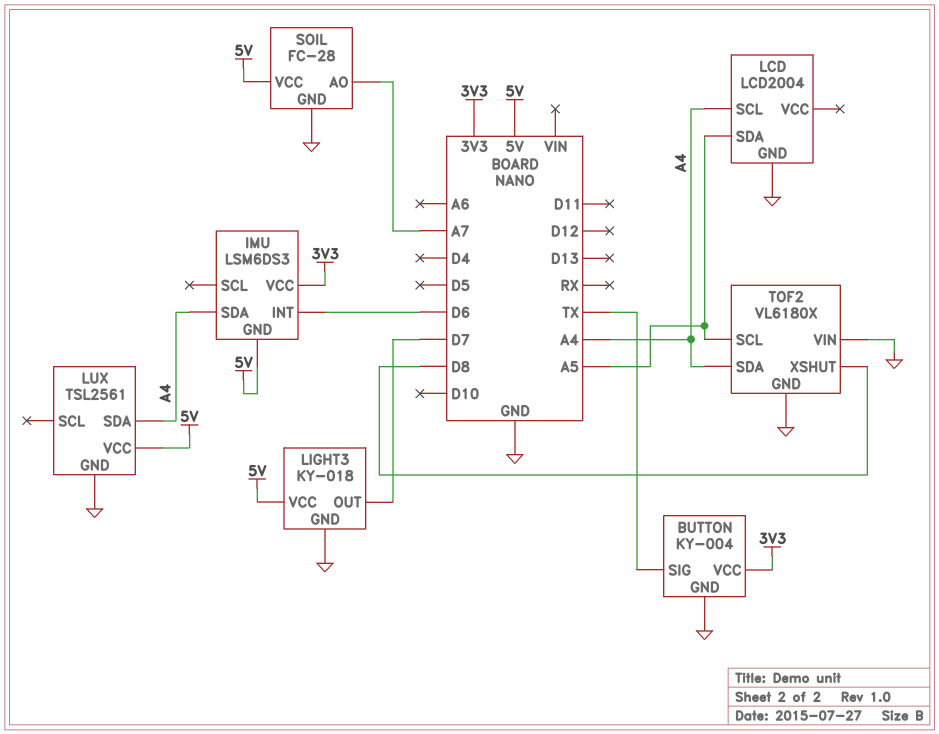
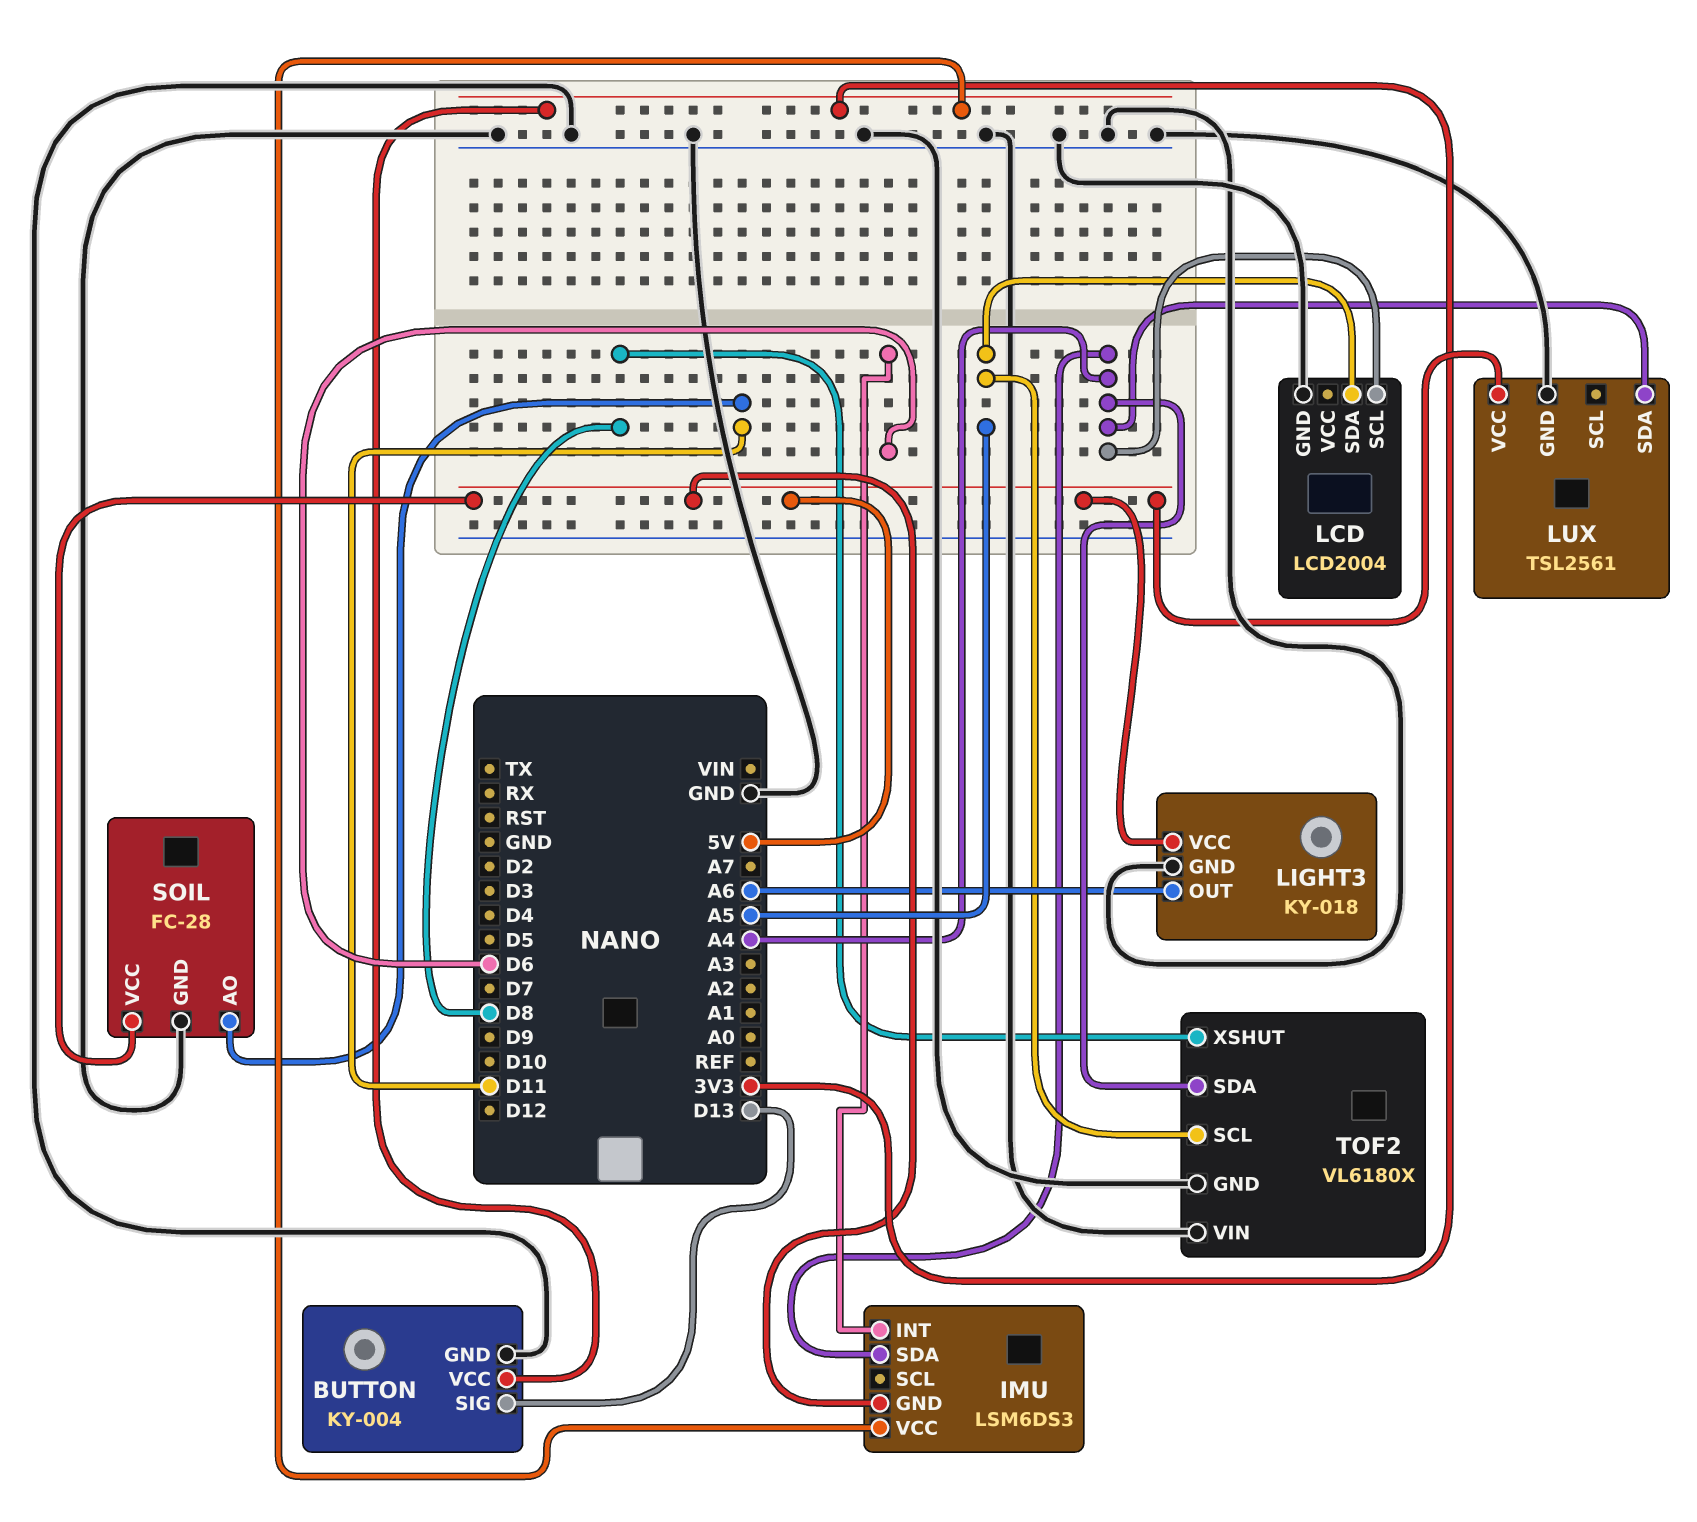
BUTTON pin SIG: TX -> D13
LIGHT3 pin OUT: D7 -> A6
SOIL pin AO: A7 -> D11

